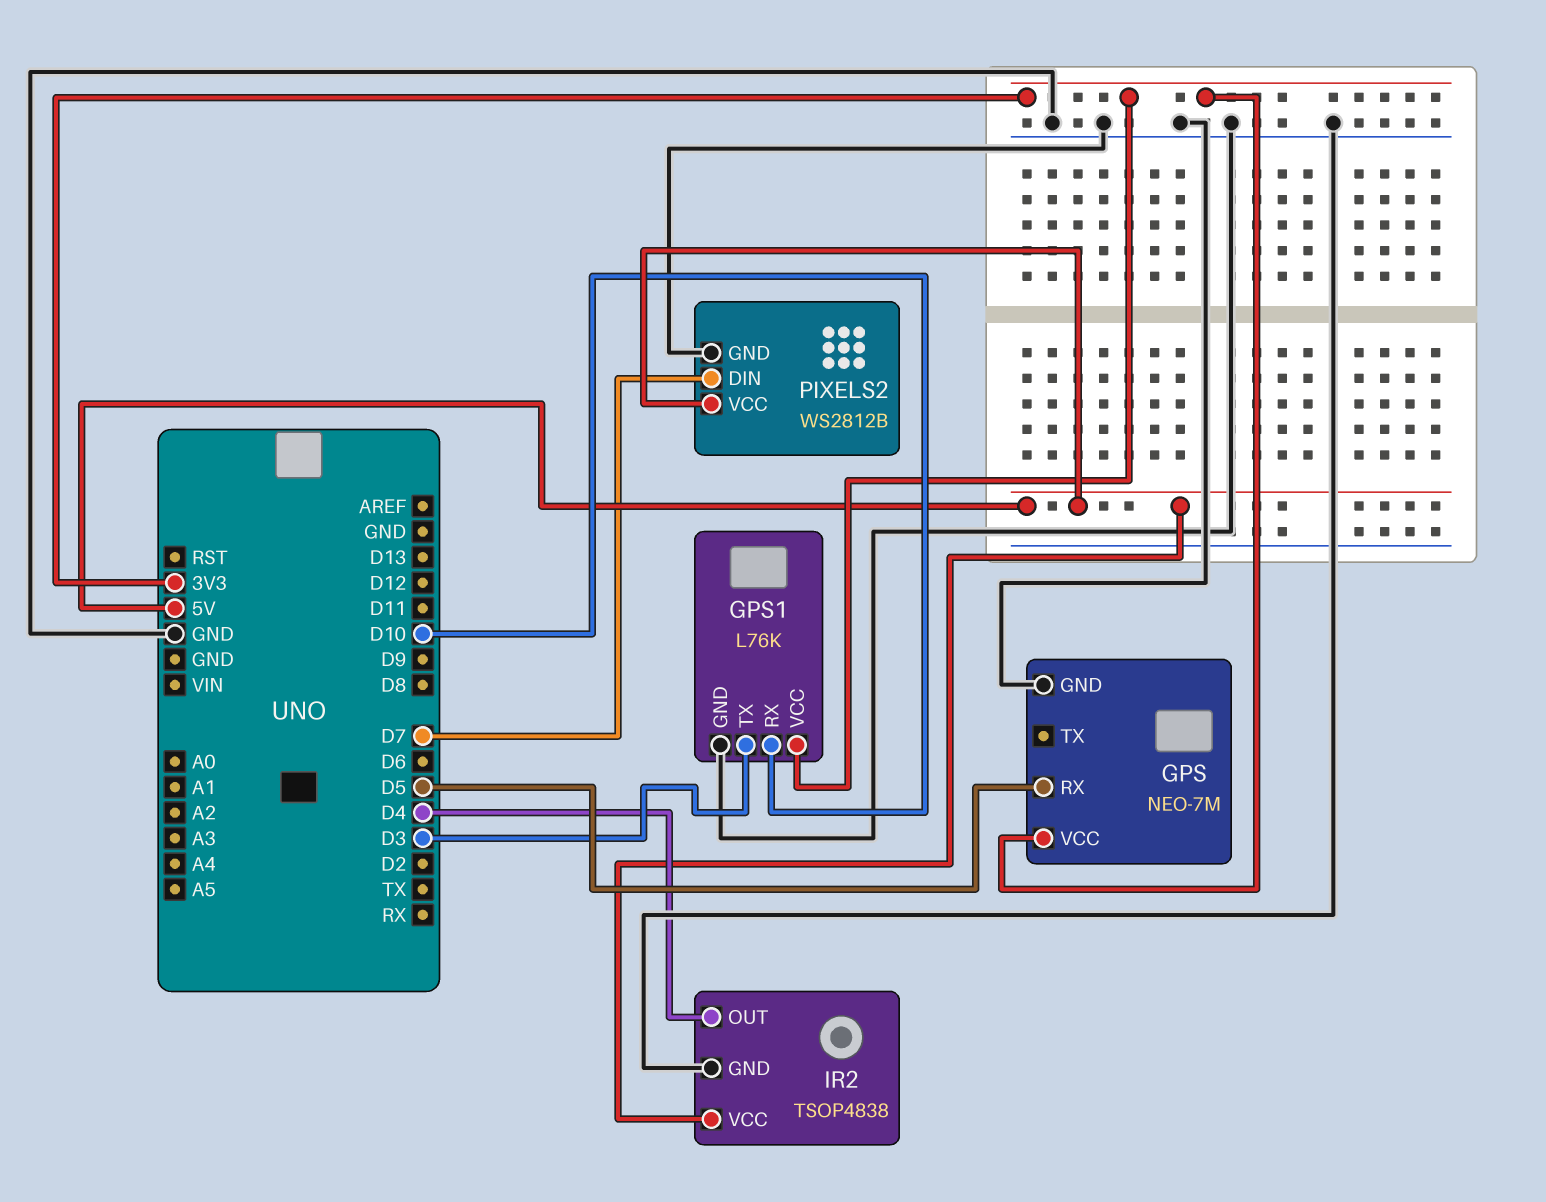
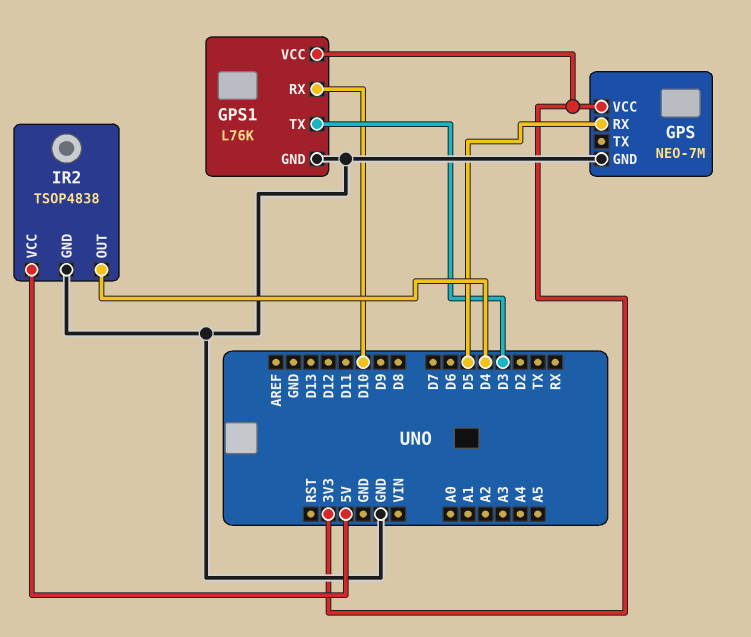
PIXELS2: WS2812B -> none
PIXELS2 pin DIN: D7 -> none
PIXELS2 pin GND: GND -> none
PIXELS2 pin VCC: 5V -> none

